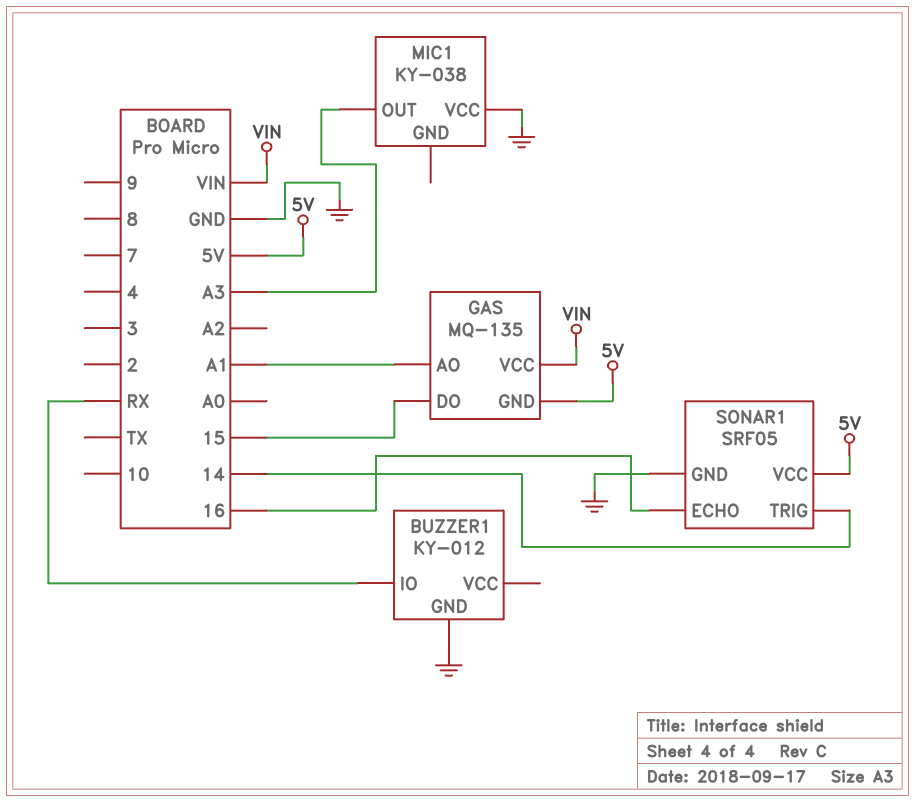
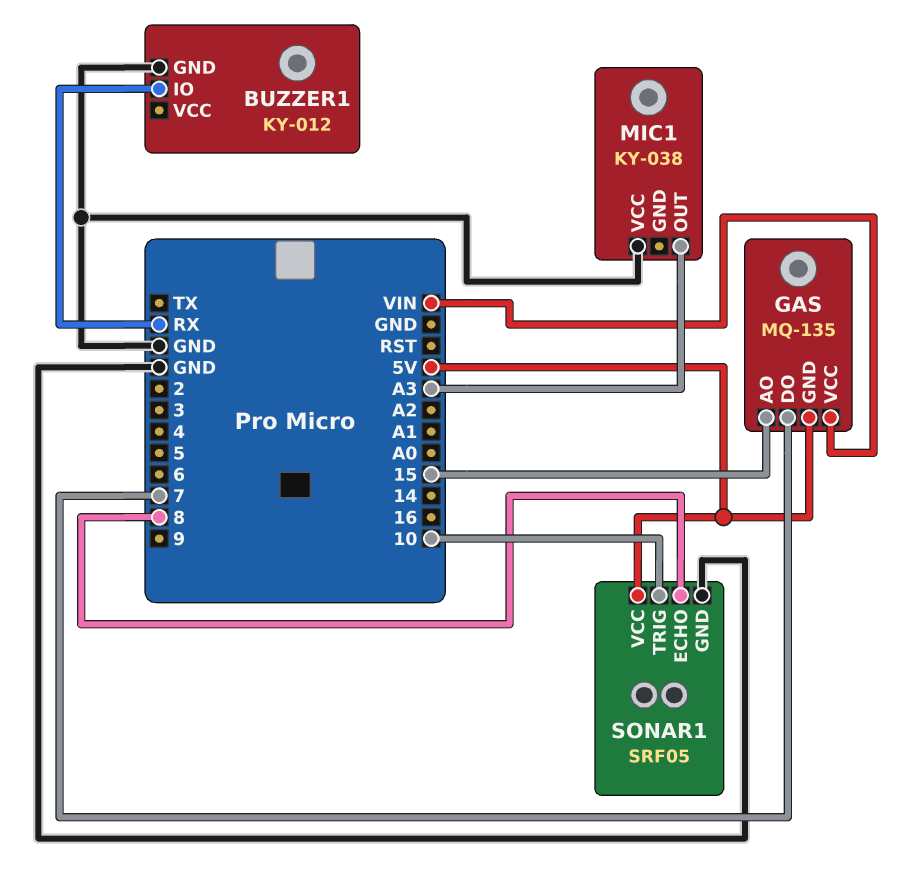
GAS pin AO: A1 -> 15
GAS pin DO: 15 -> 7
SONAR1 pin ECHO: 16 -> 8
SONAR1 pin TRIG: 14 -> 10

